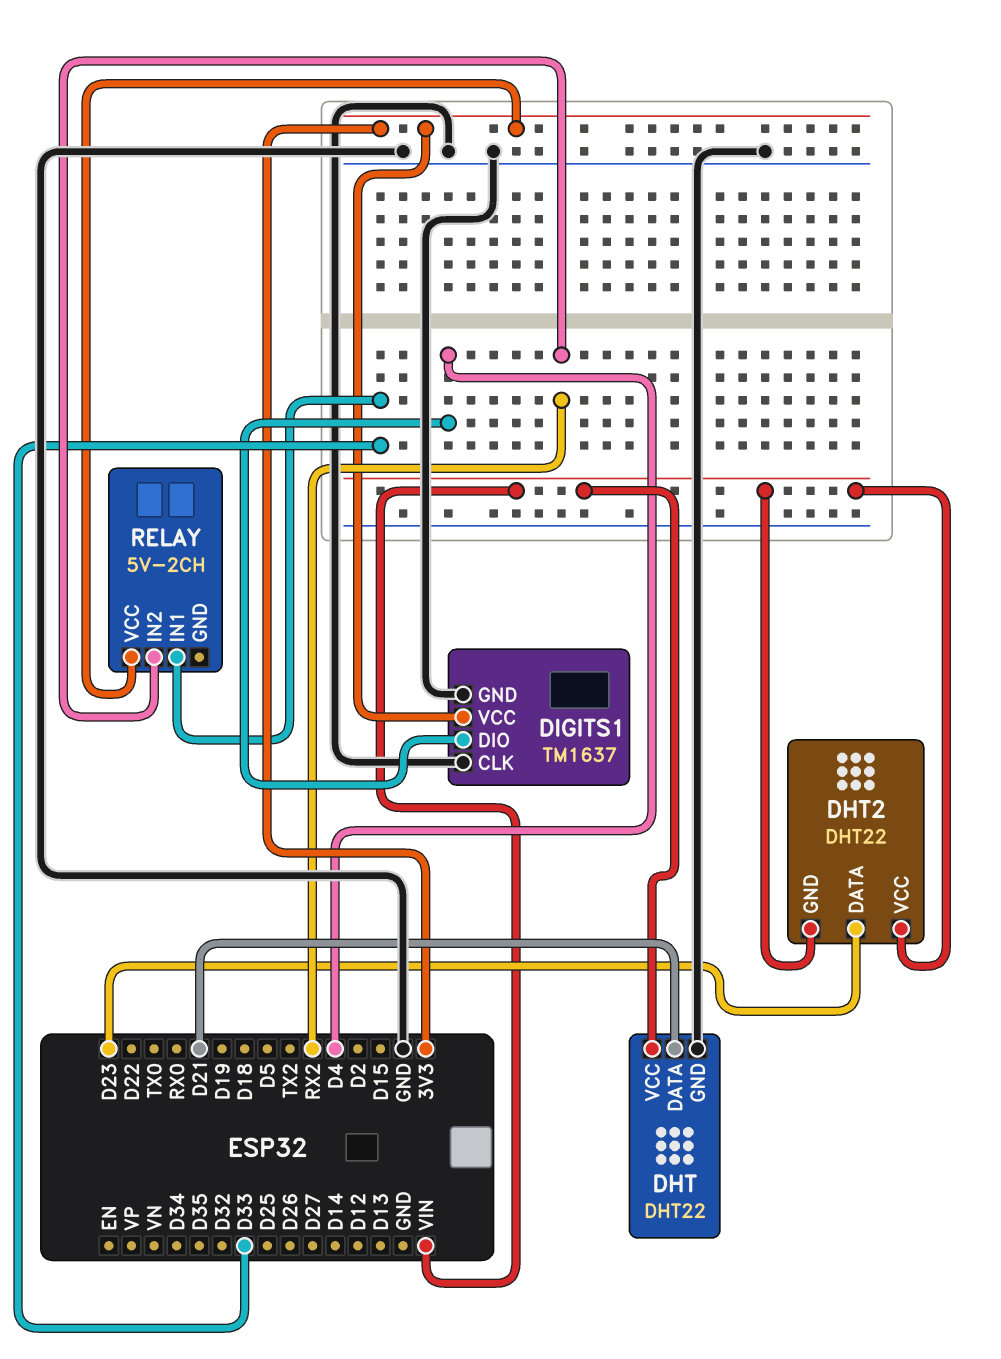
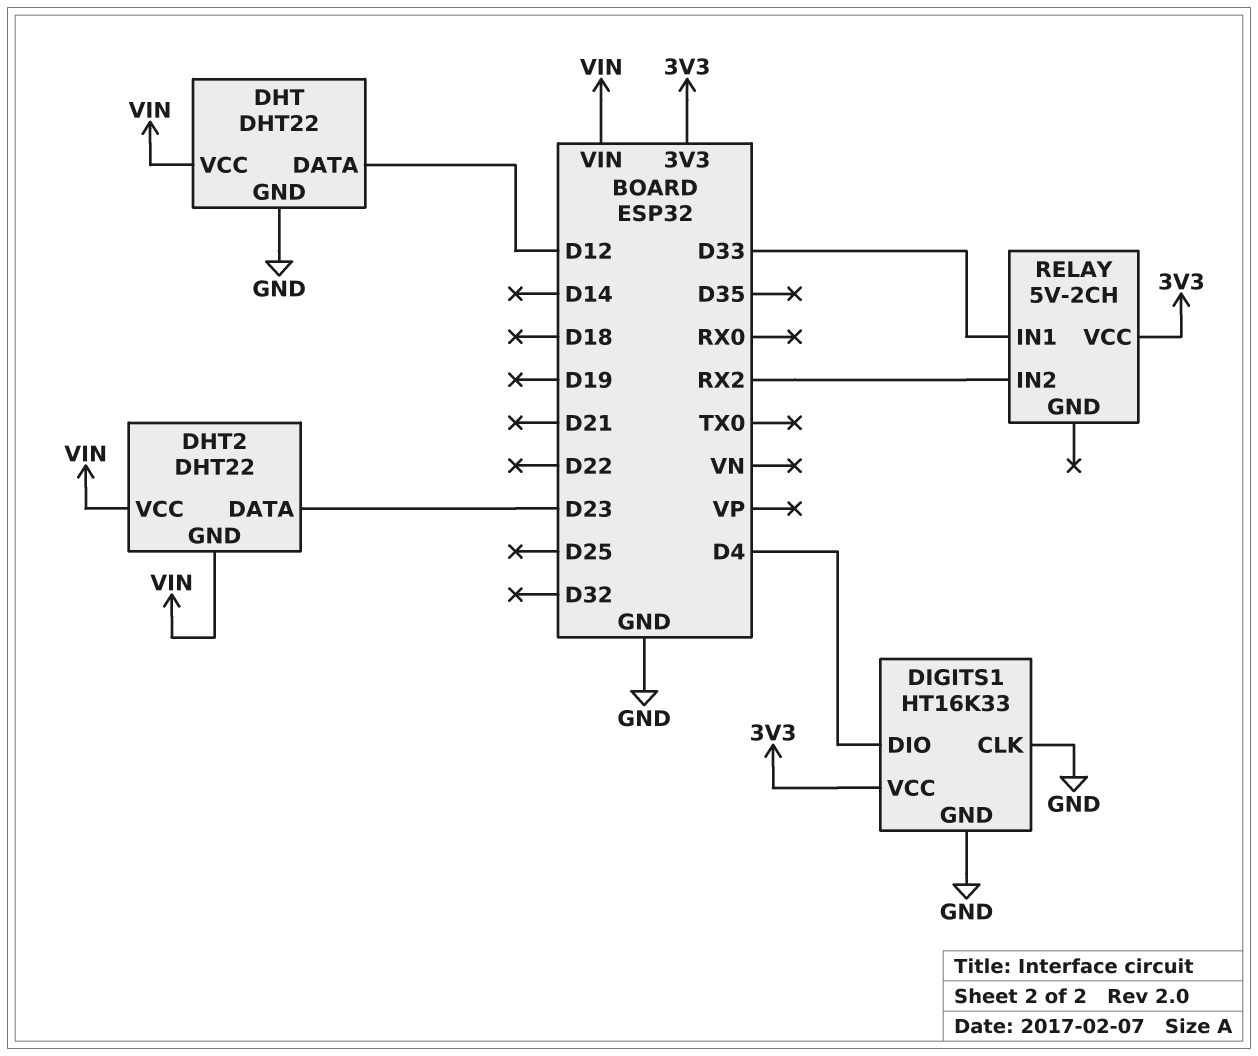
DHT pin DATA: D21 -> D12
DIGITS1: TM1637 -> HT16K33

